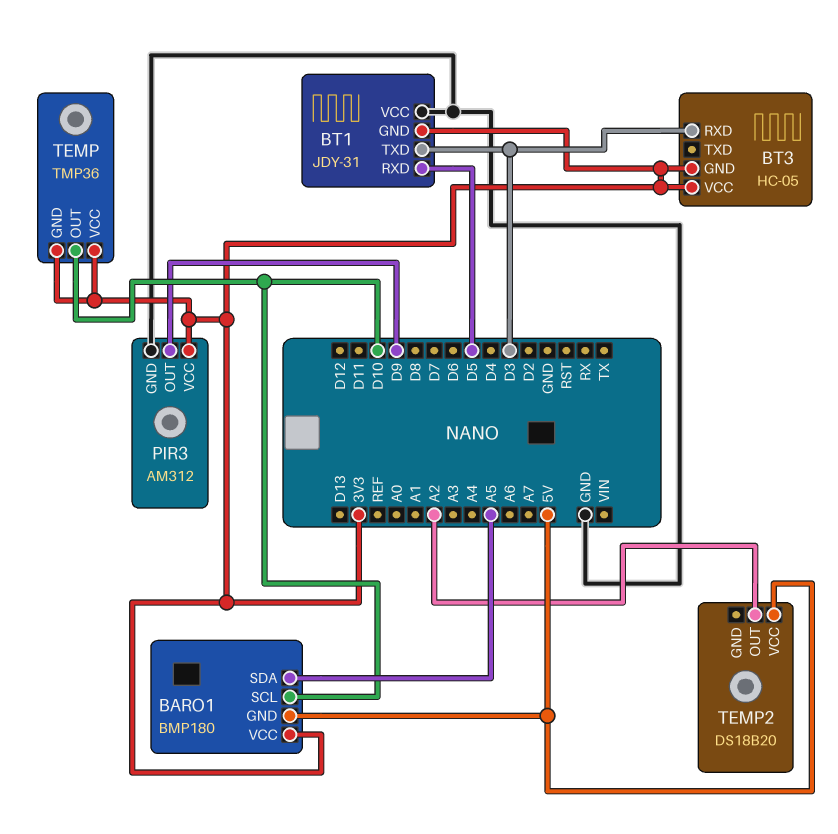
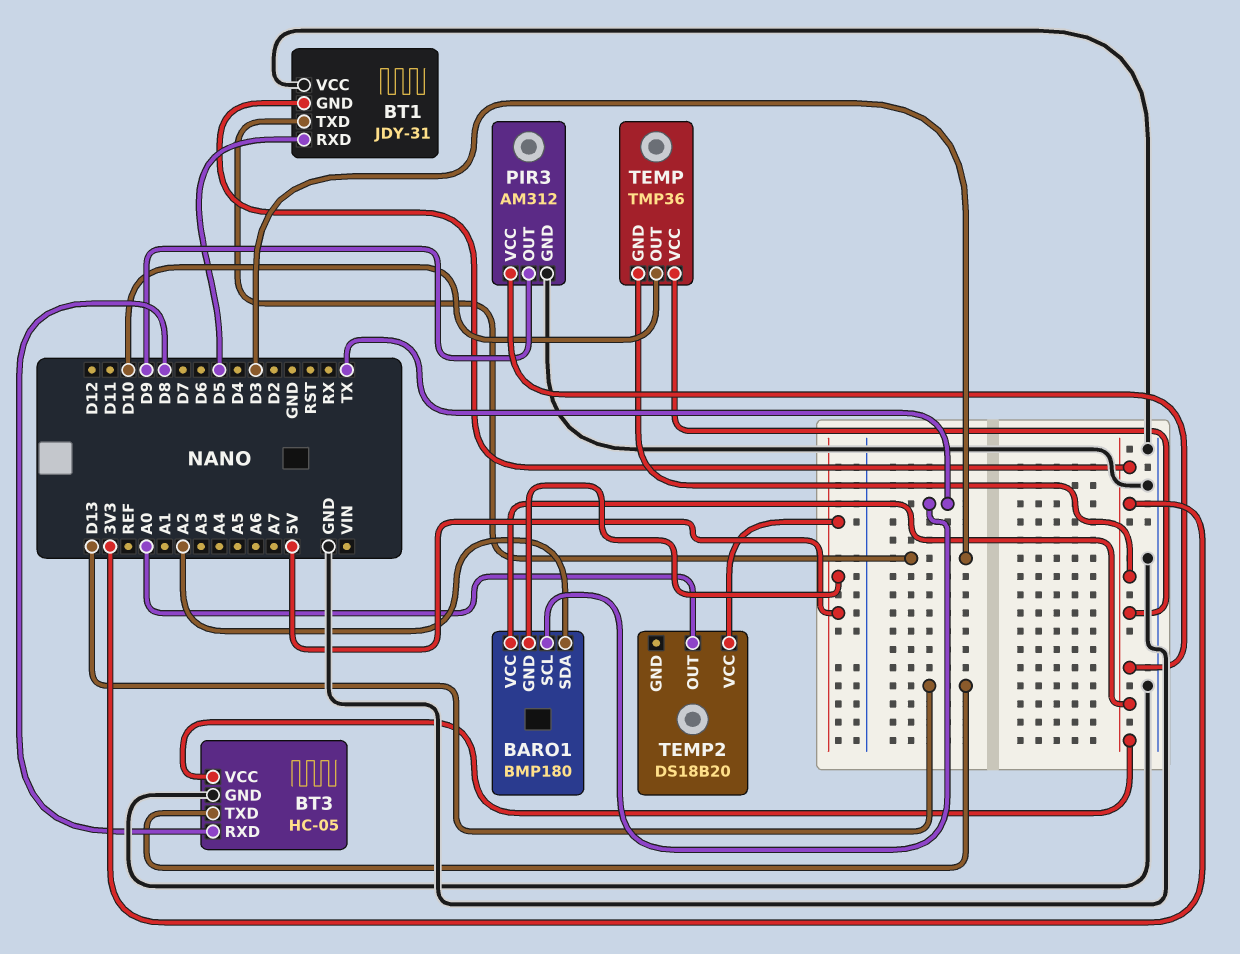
BARO1 pin SCL: D10 -> TX
BARO1 pin SDA: A5 -> A2
BT3 pin GND: 3V3 -> GND
BT3 pin RXD: D3 -> D8
BT3 pin TXD: none -> D13
TEMP2 pin OUT: A2 -> A0

